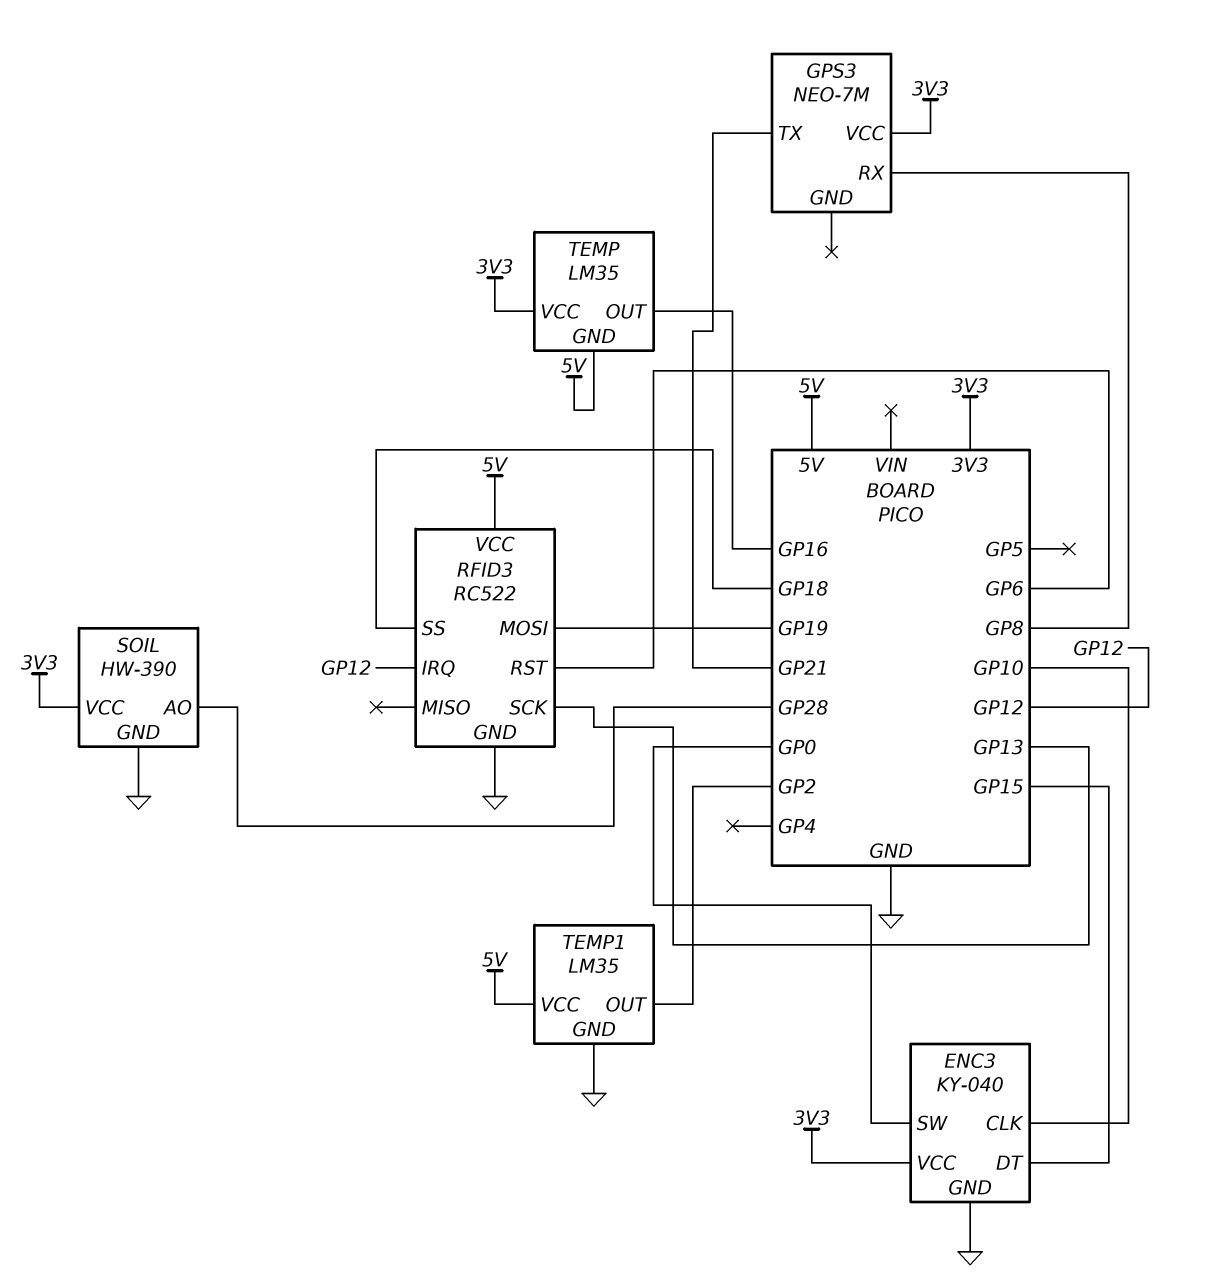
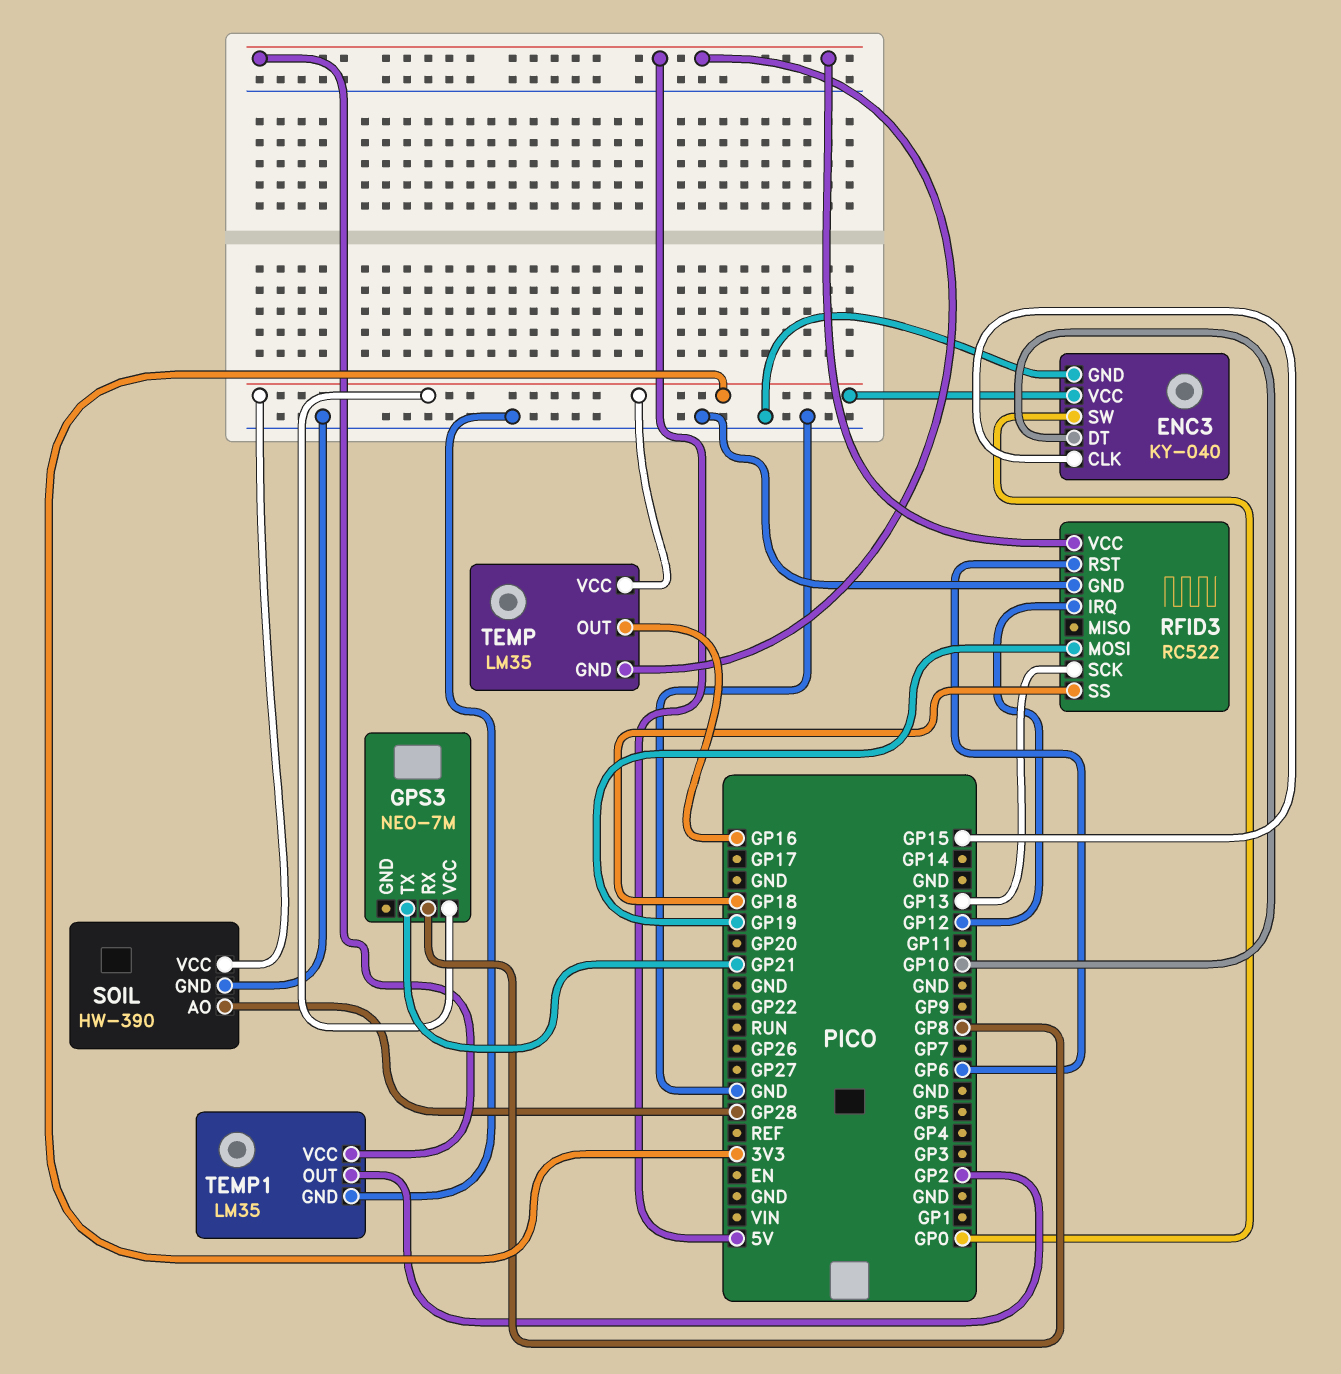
ENC3 pin CLK: GP10 -> GP15
ENC3 pin DT: GP15 -> GP10

